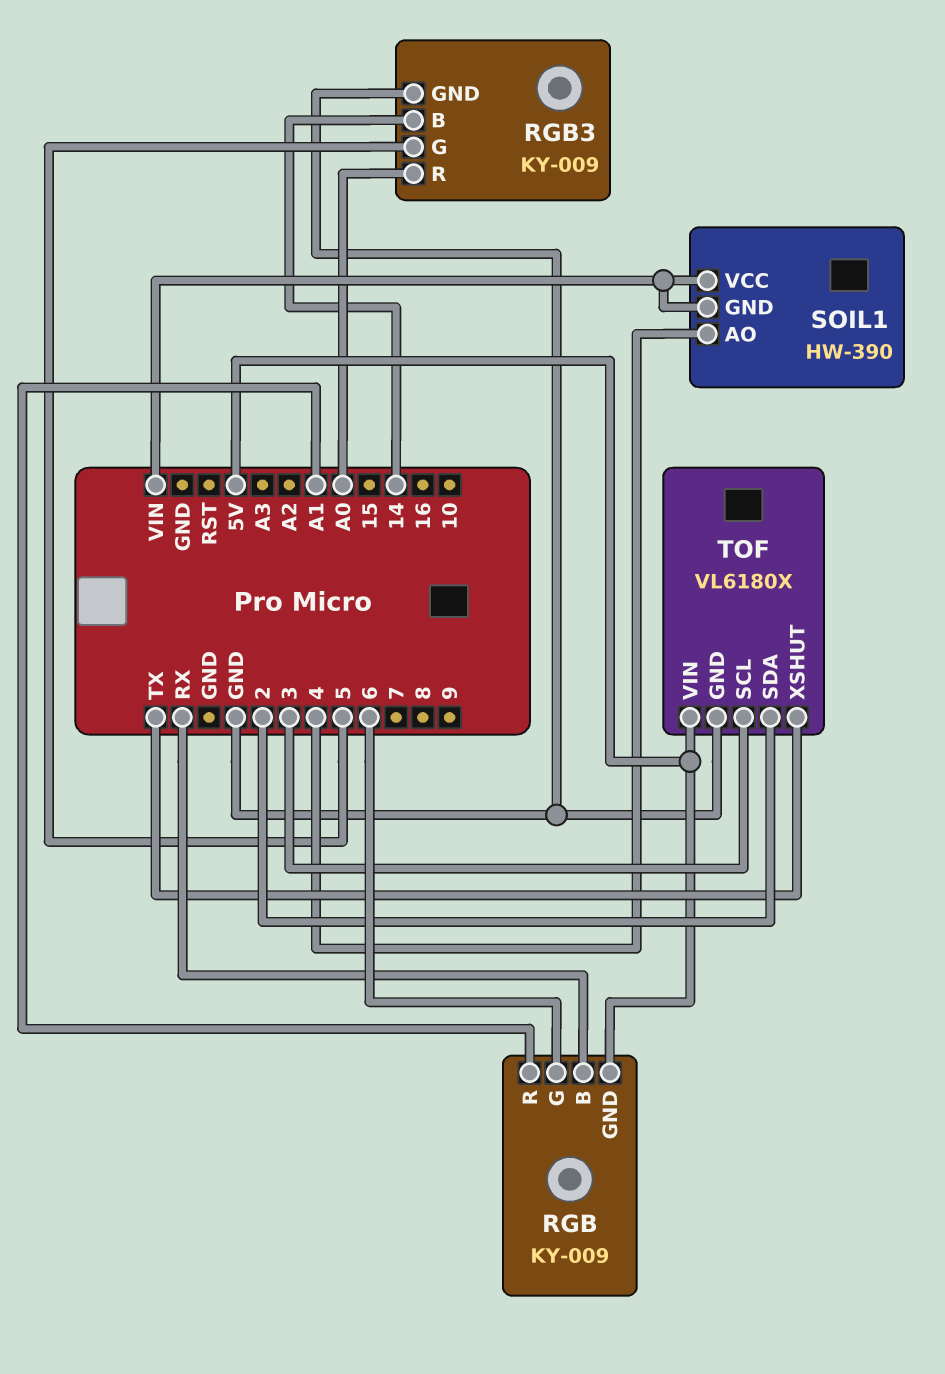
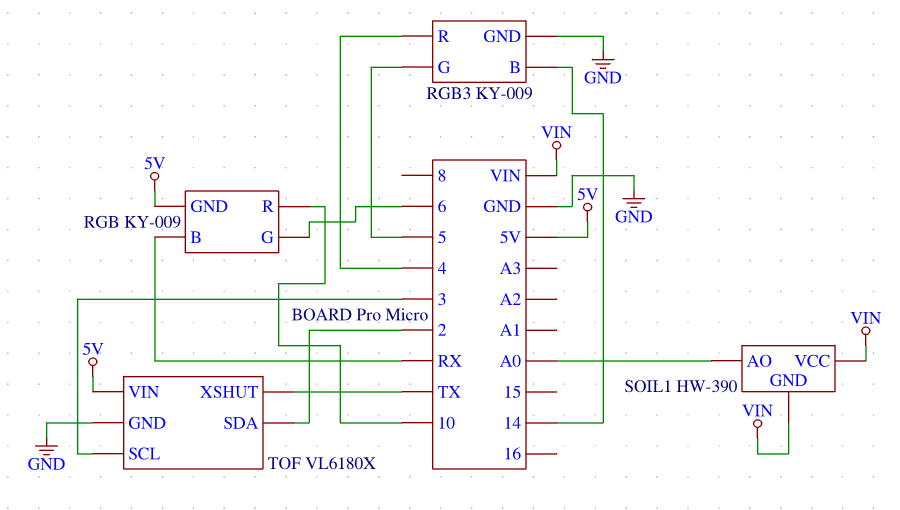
RGB pin R: A1 -> 10
RGB3 pin R: A0 -> 4
SOIL1 pin AO: 4 -> A0

